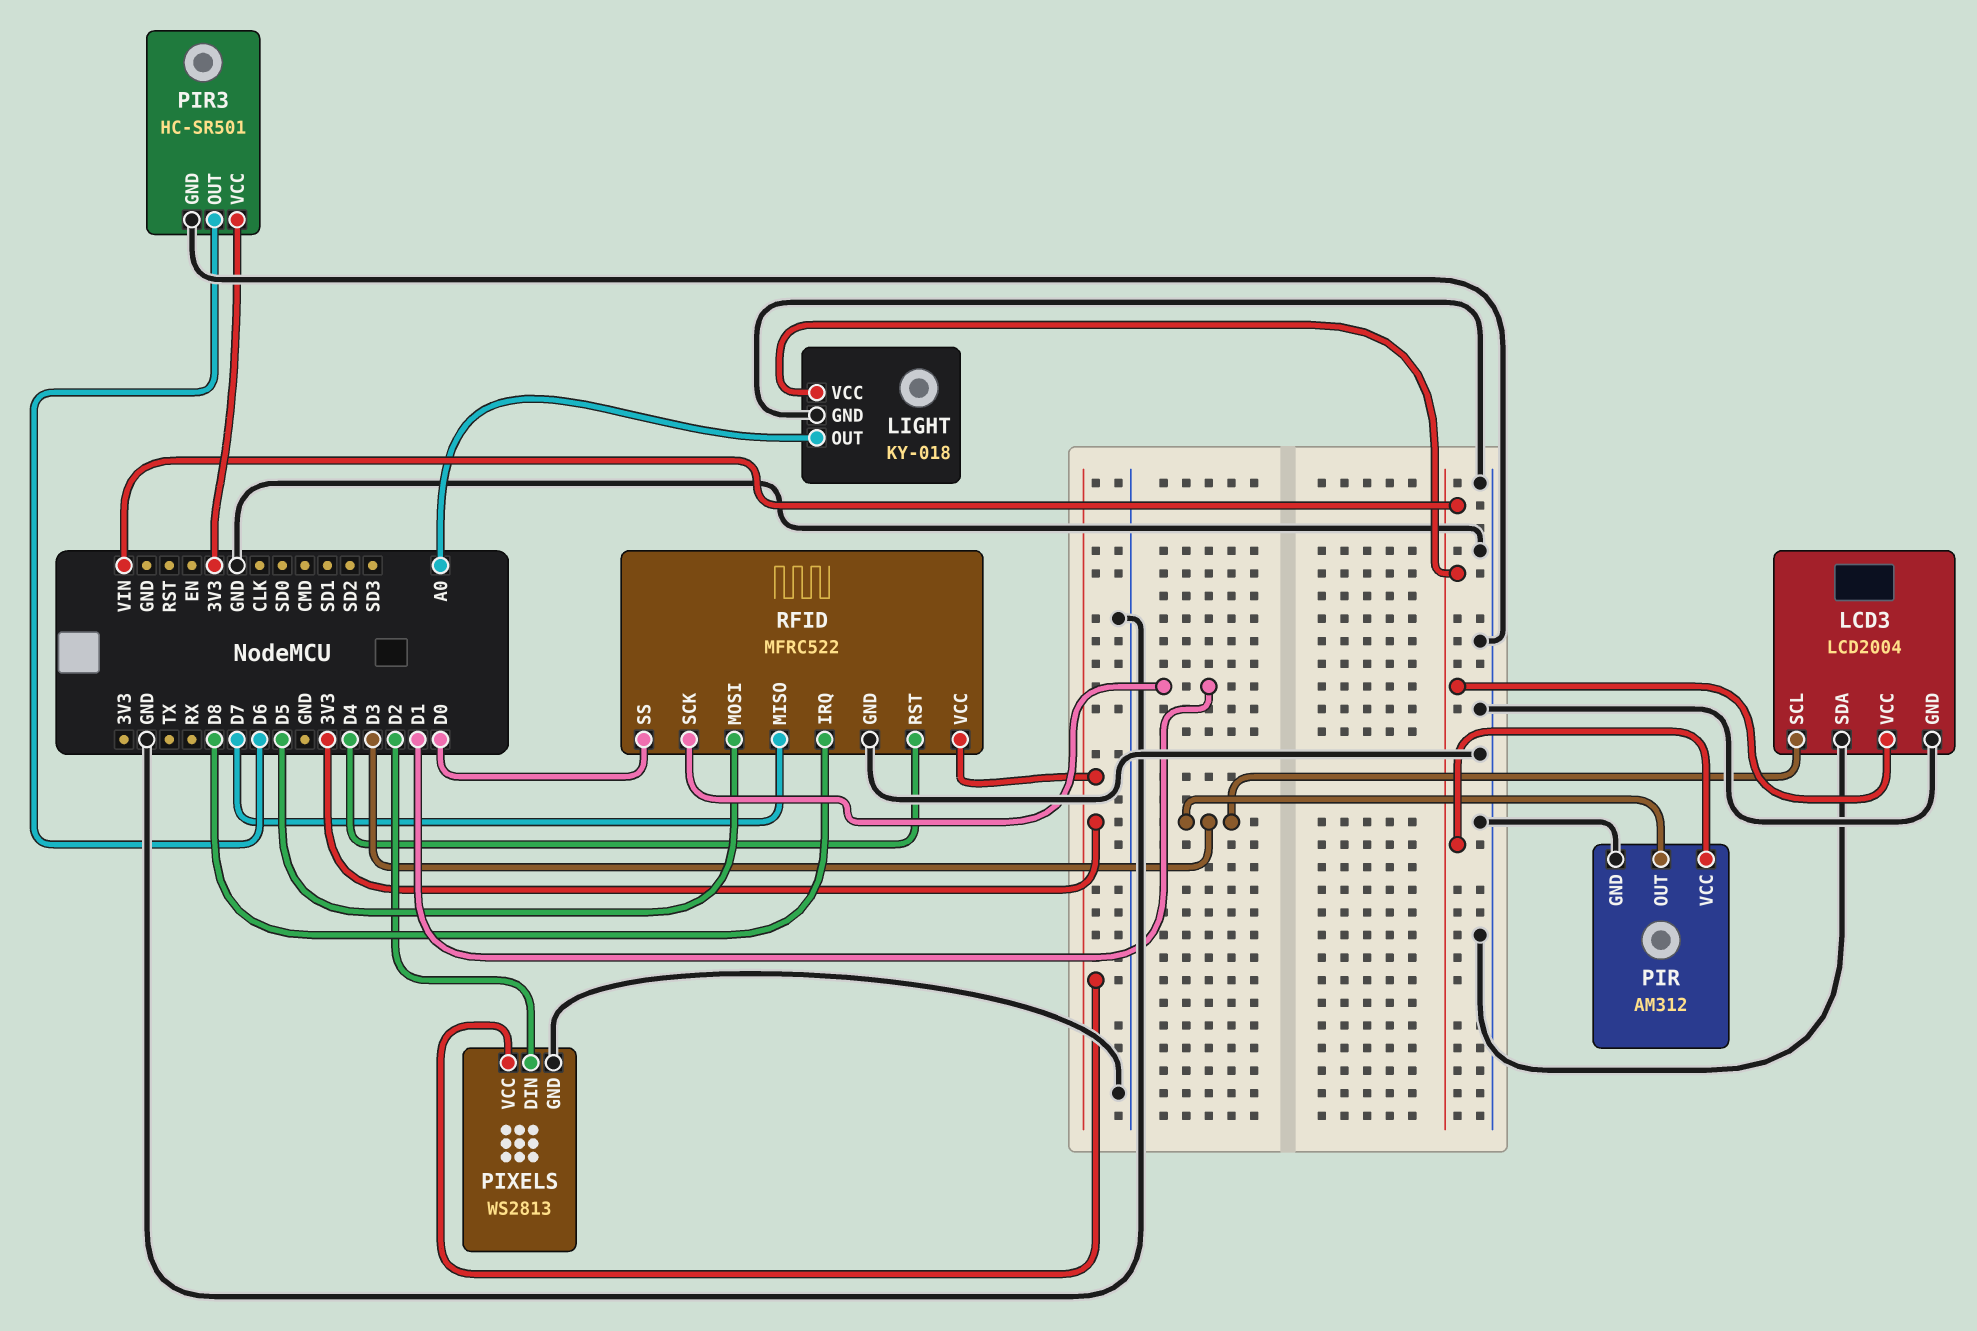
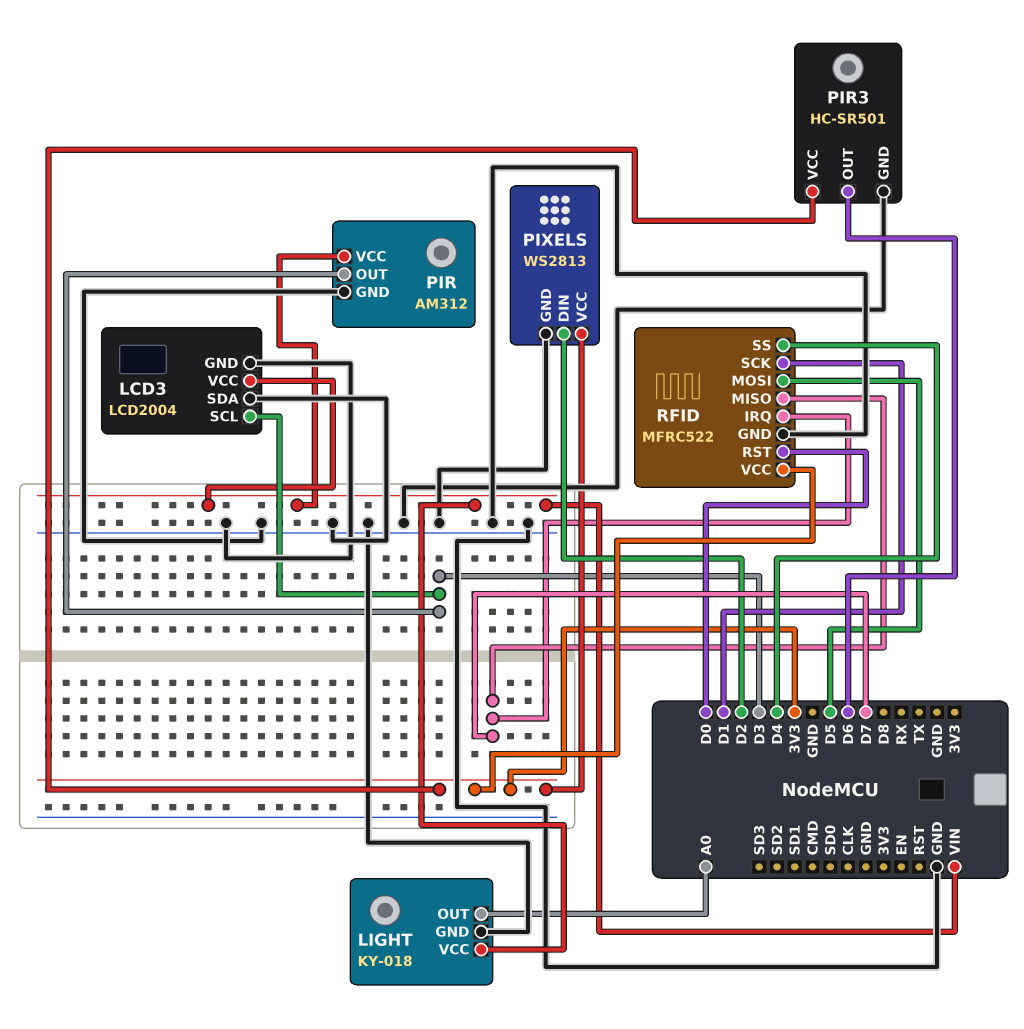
RFID pin IRQ: D8 -> D7
RFID pin RST: D4 -> D0
RFID pin SS: D0 -> D4

